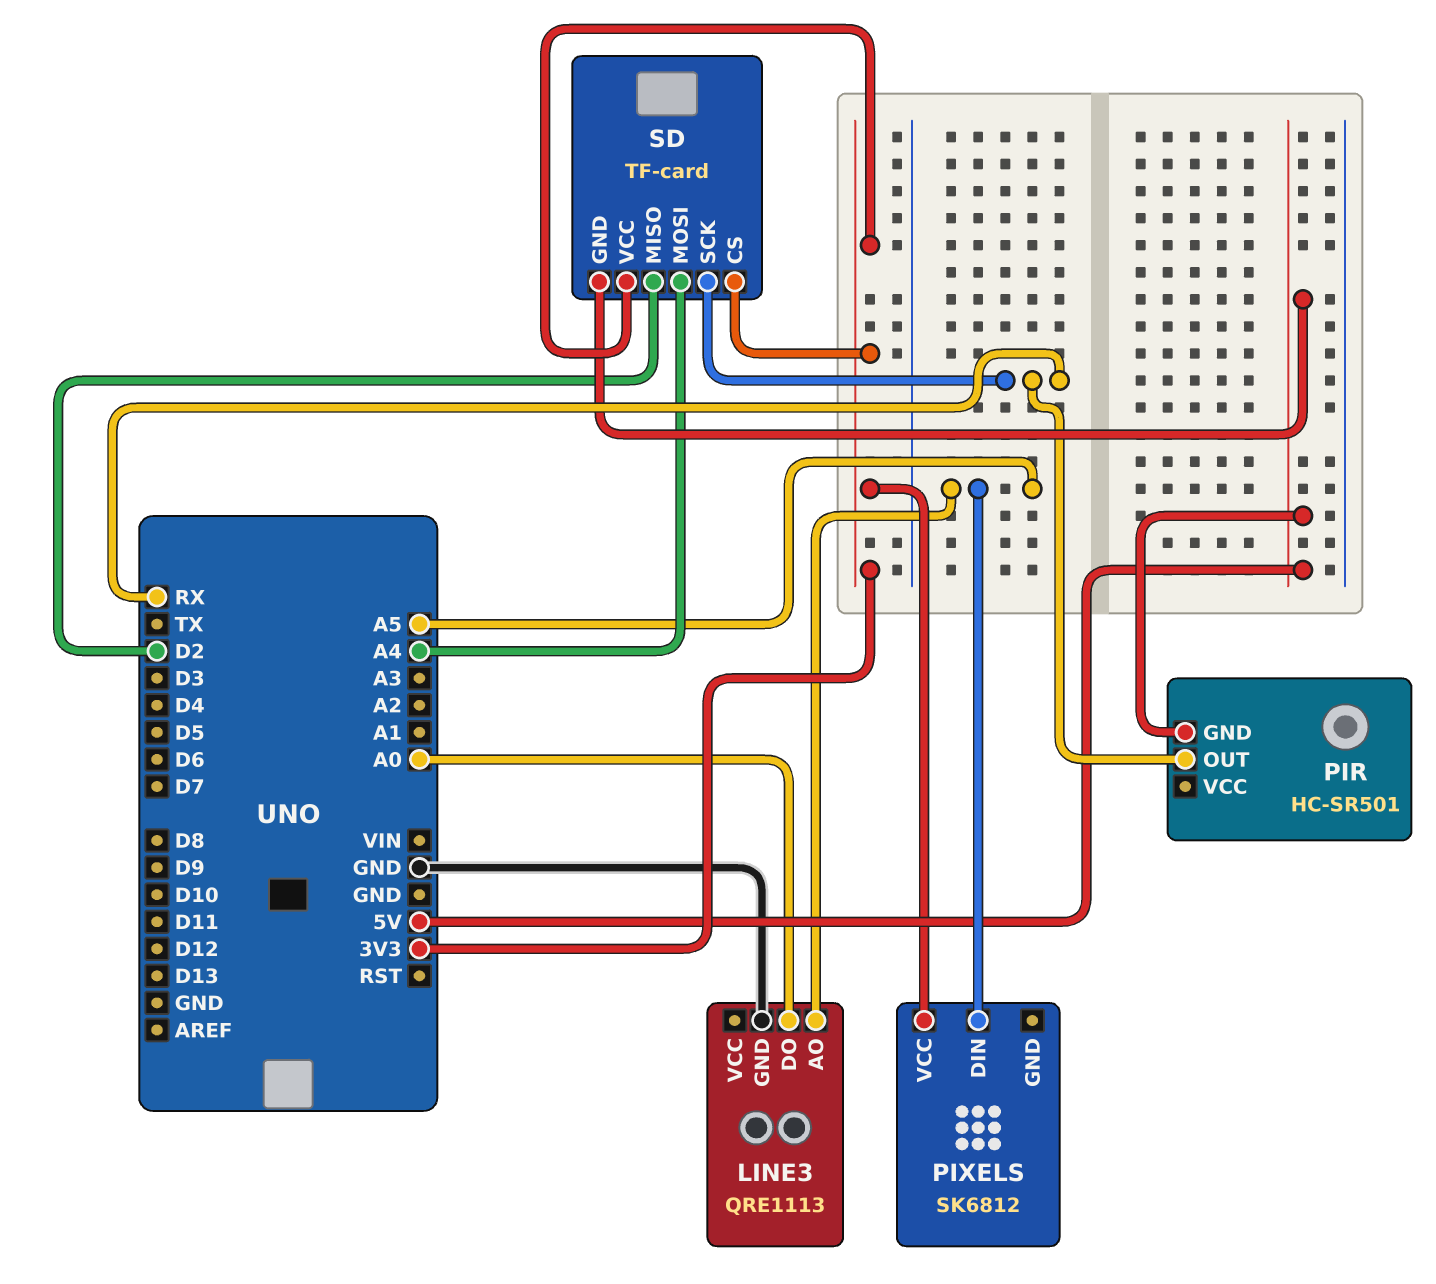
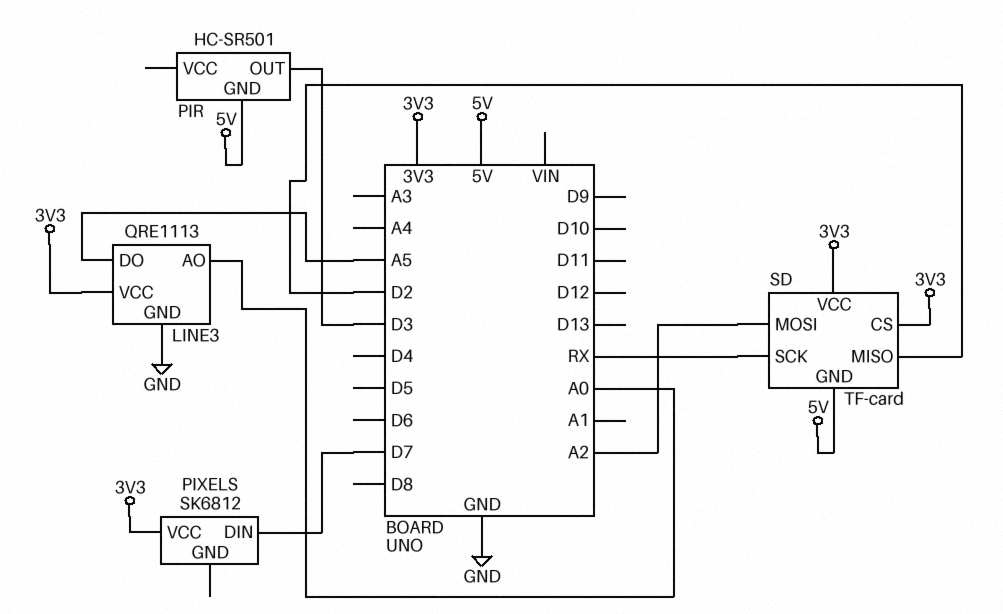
LINE3 pin AO: A5 -> A0
LINE3 pin DO: A0 -> A5
LINE3 pin VCC: none -> 3V3
PIR pin OUT: RX -> D3
PIXELS pin DIN: A5 -> D7
SD pin MOSI: A4 -> A2

